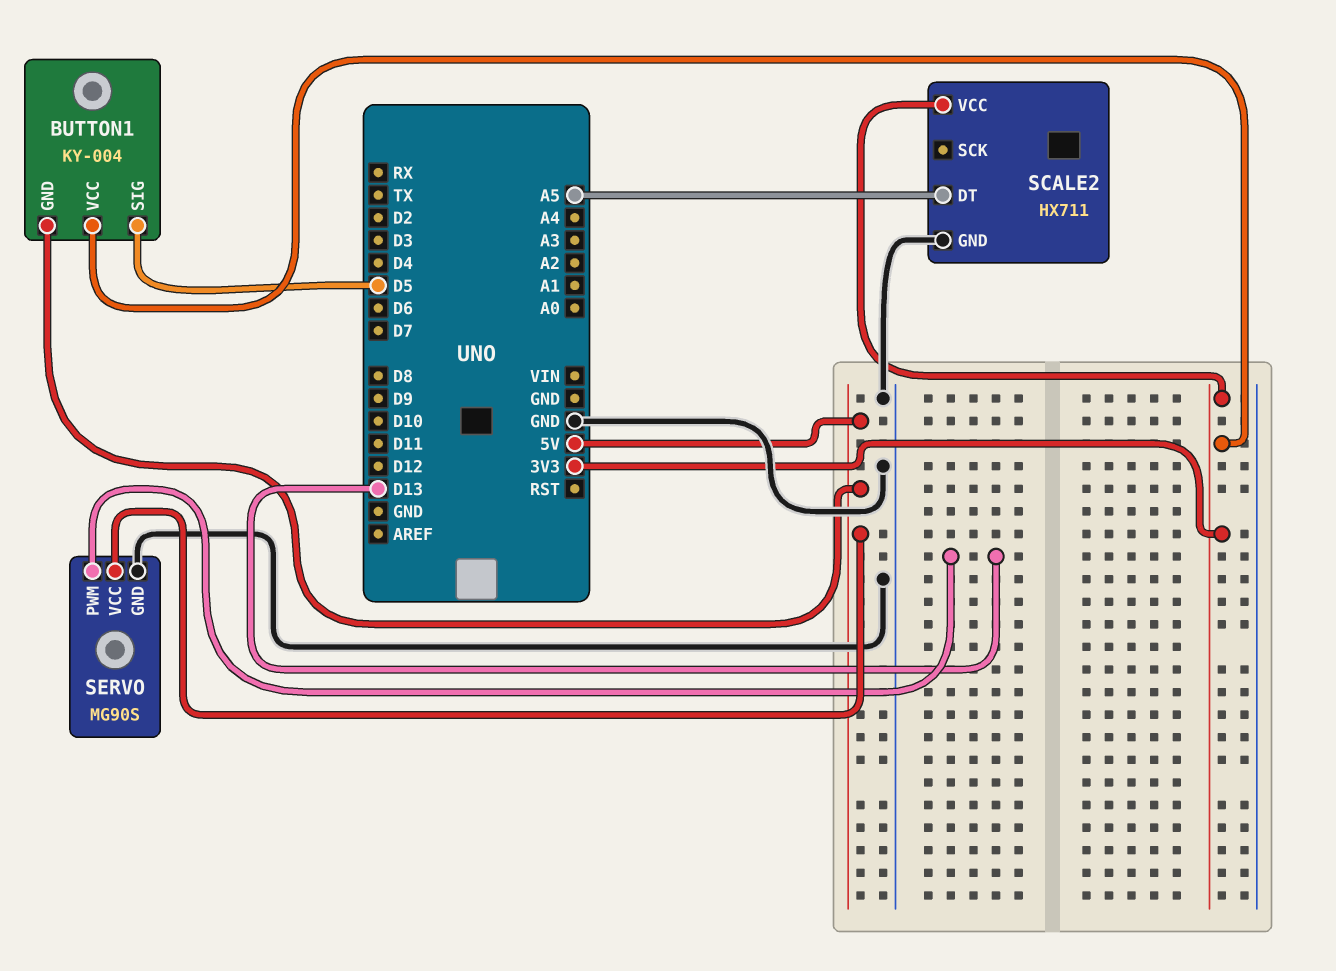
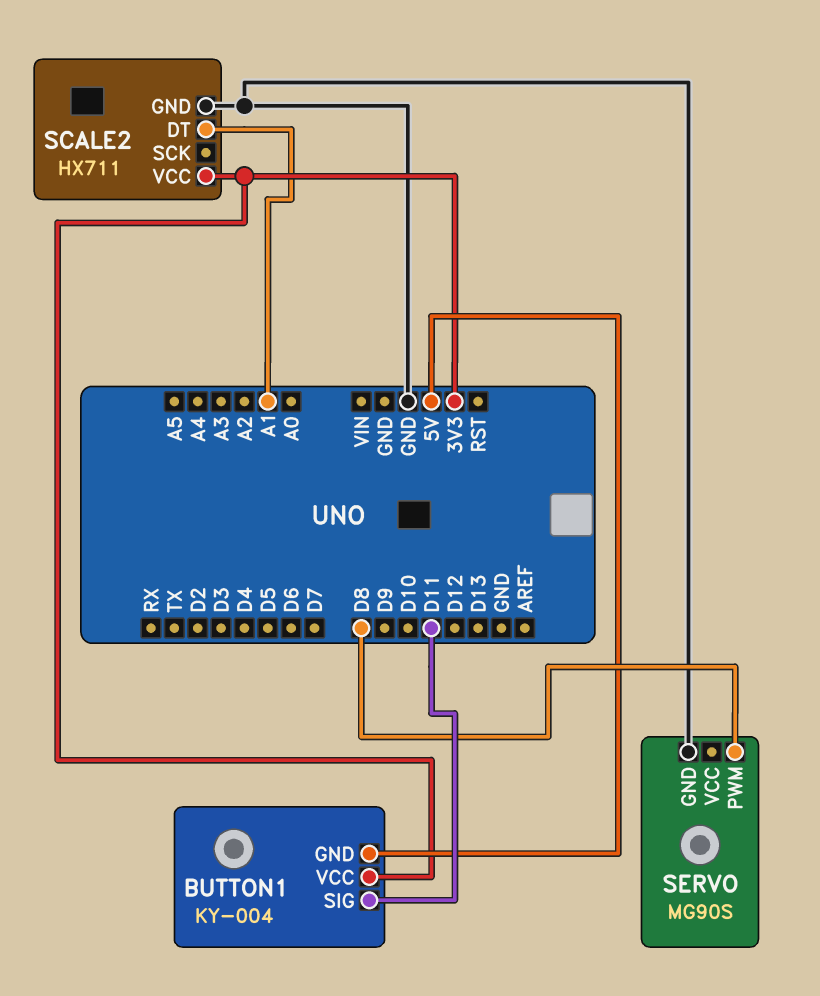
BUTTON1 pin SIG: D5 -> D11
SCALE2 pin DT: A5 -> A1
SERVO pin PWM: D13 -> D8
SERVO pin VCC: 5V -> none

